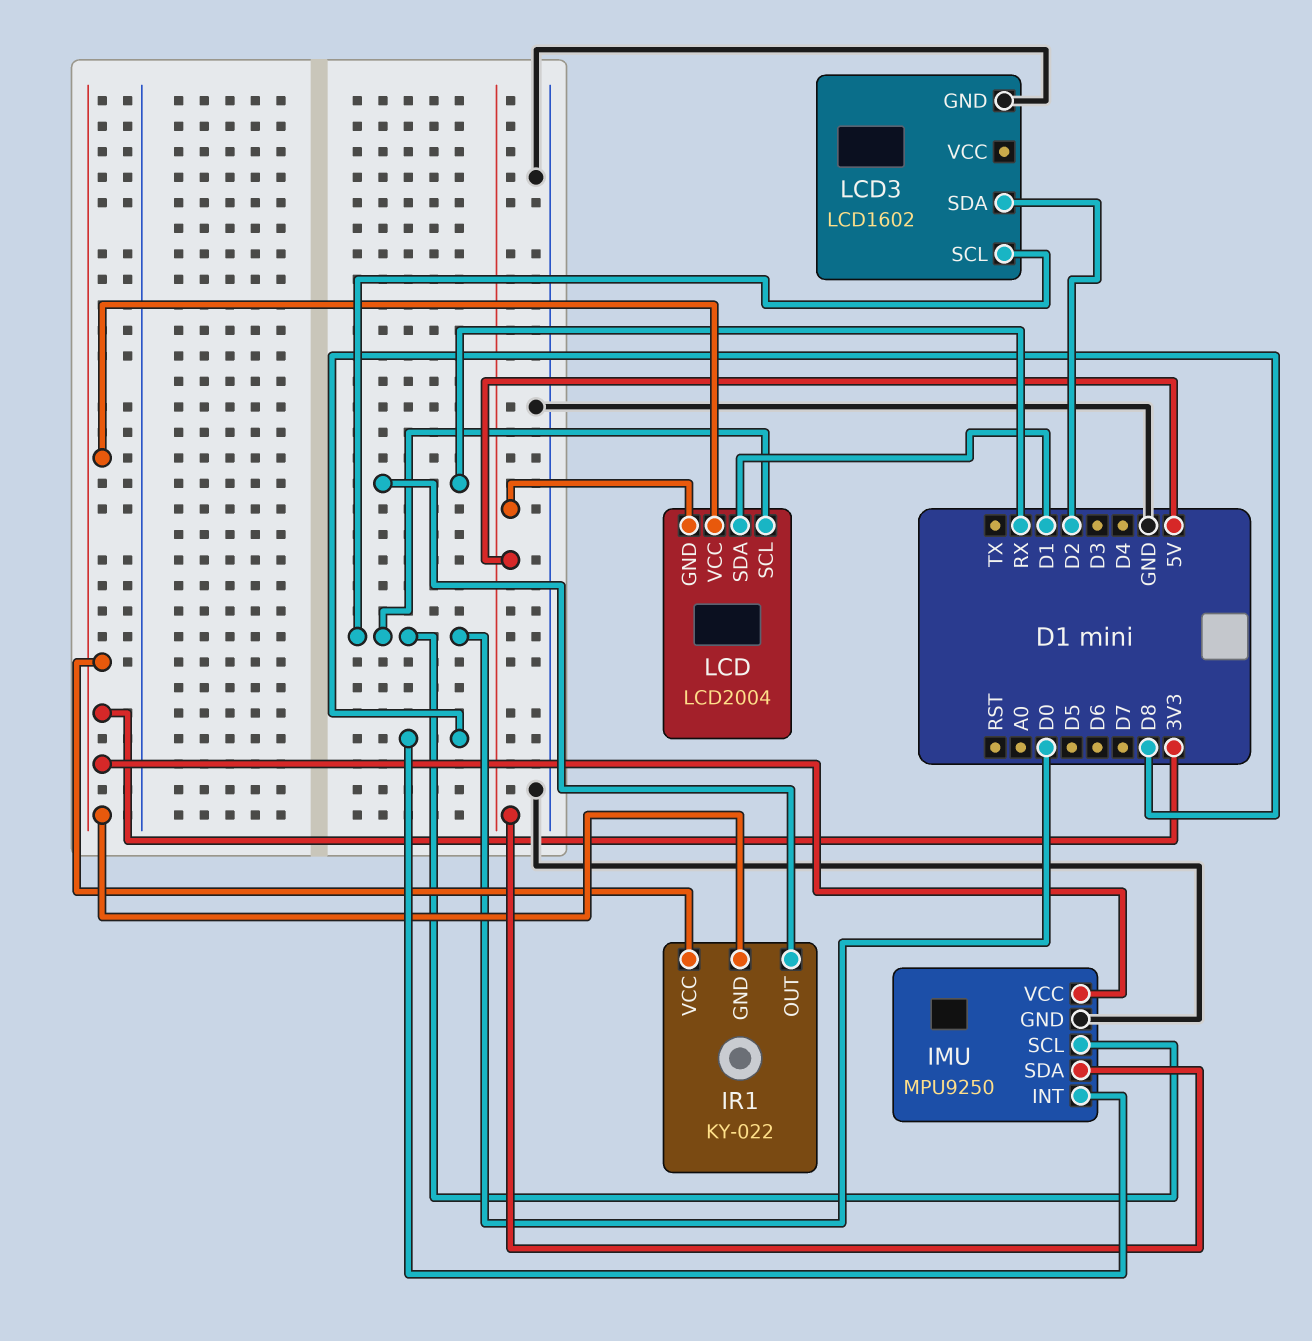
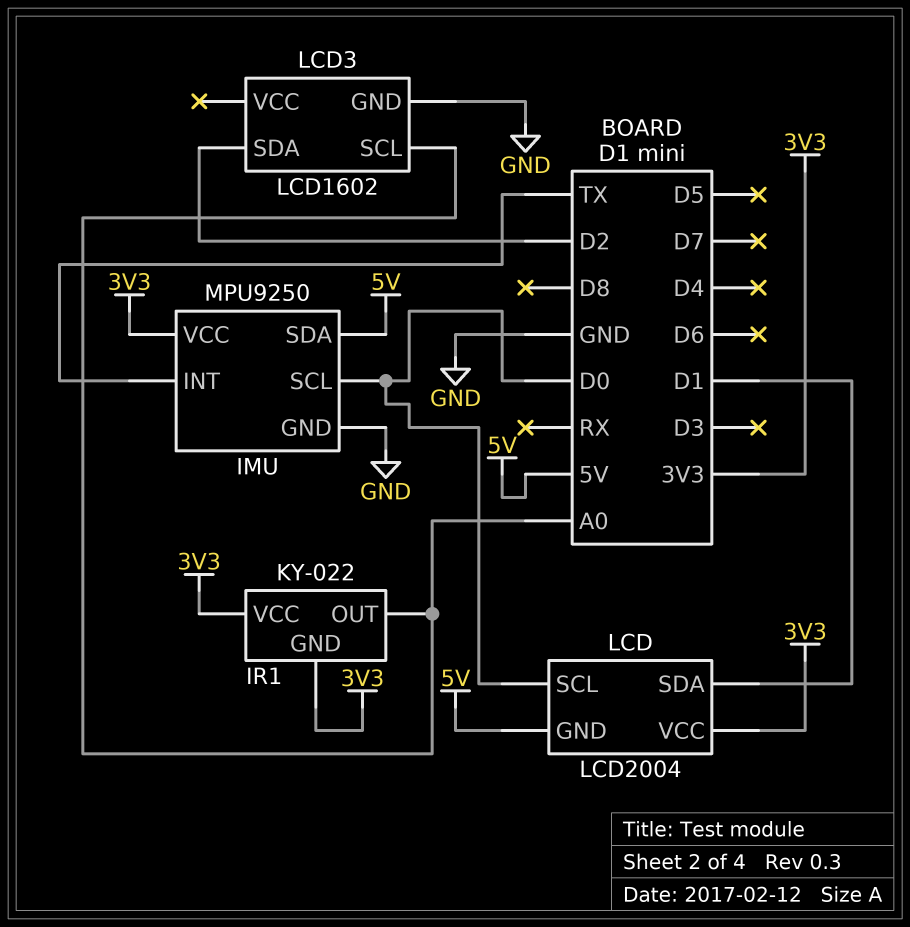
IMU pin INT: D8 -> TX
IR1 pin OUT: RX -> A0
LCD3 pin SCL: D0 -> A0

